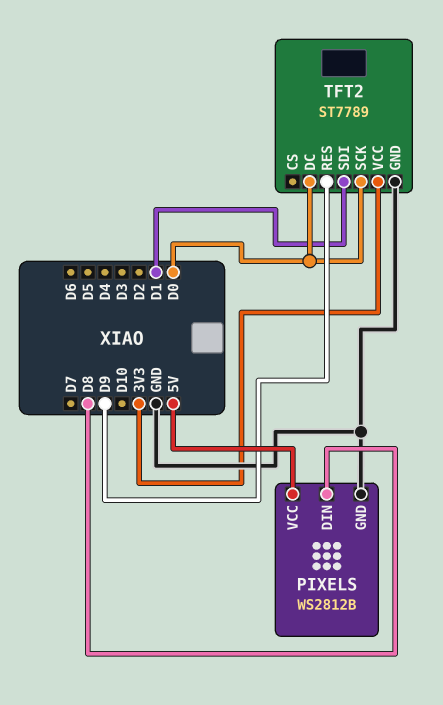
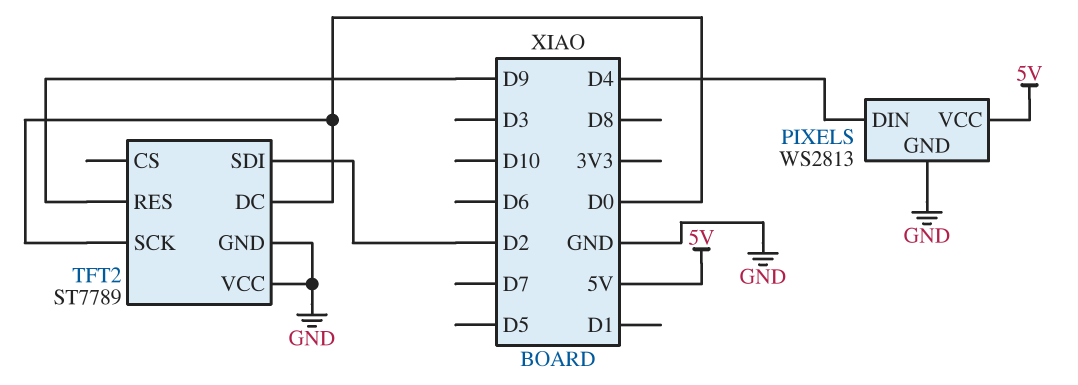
PIXELS: WS2812B -> WS2813
PIXELS pin DIN: D8 -> D4
TFT2 pin SDI: D1 -> D2
TFT2 pin VCC: 3V3 -> GND

